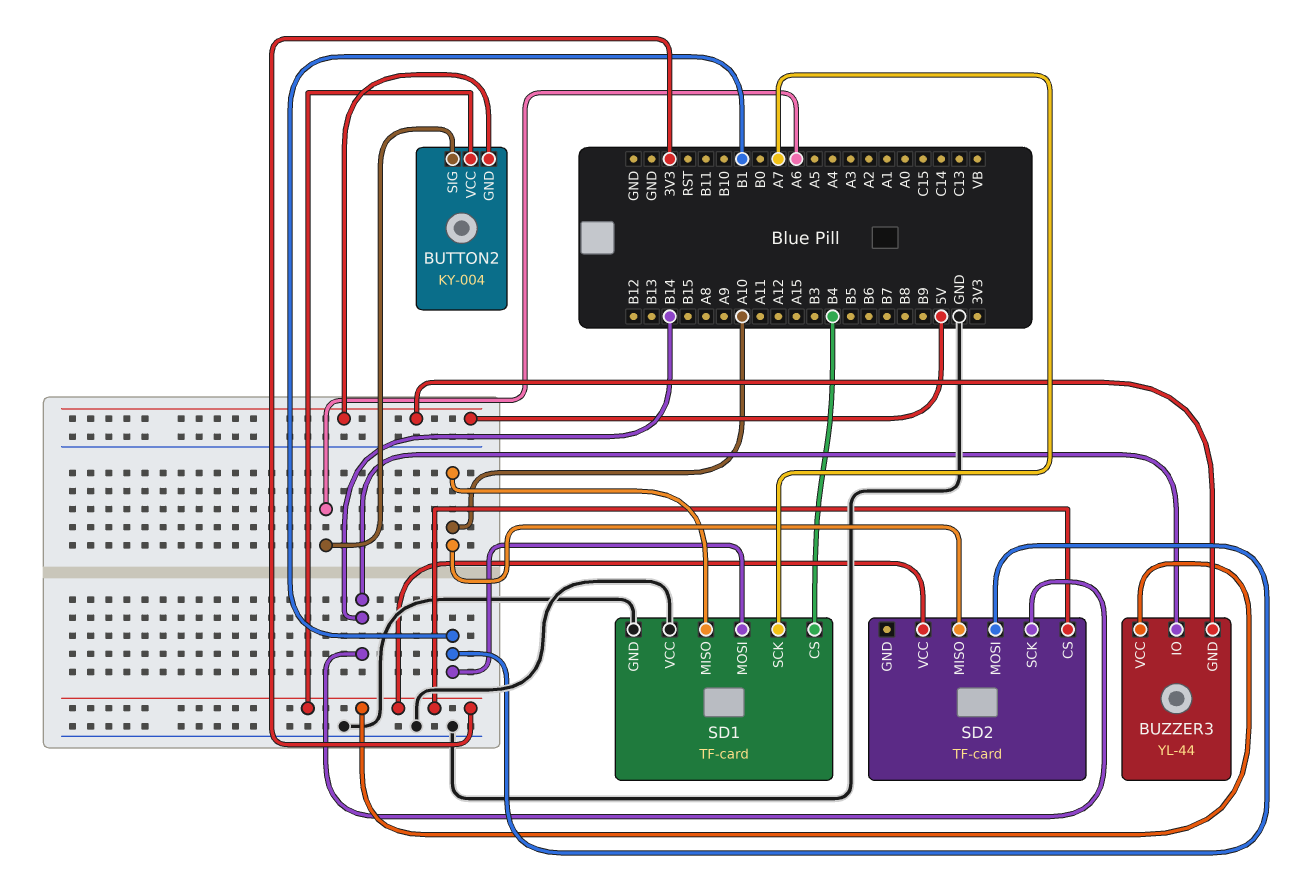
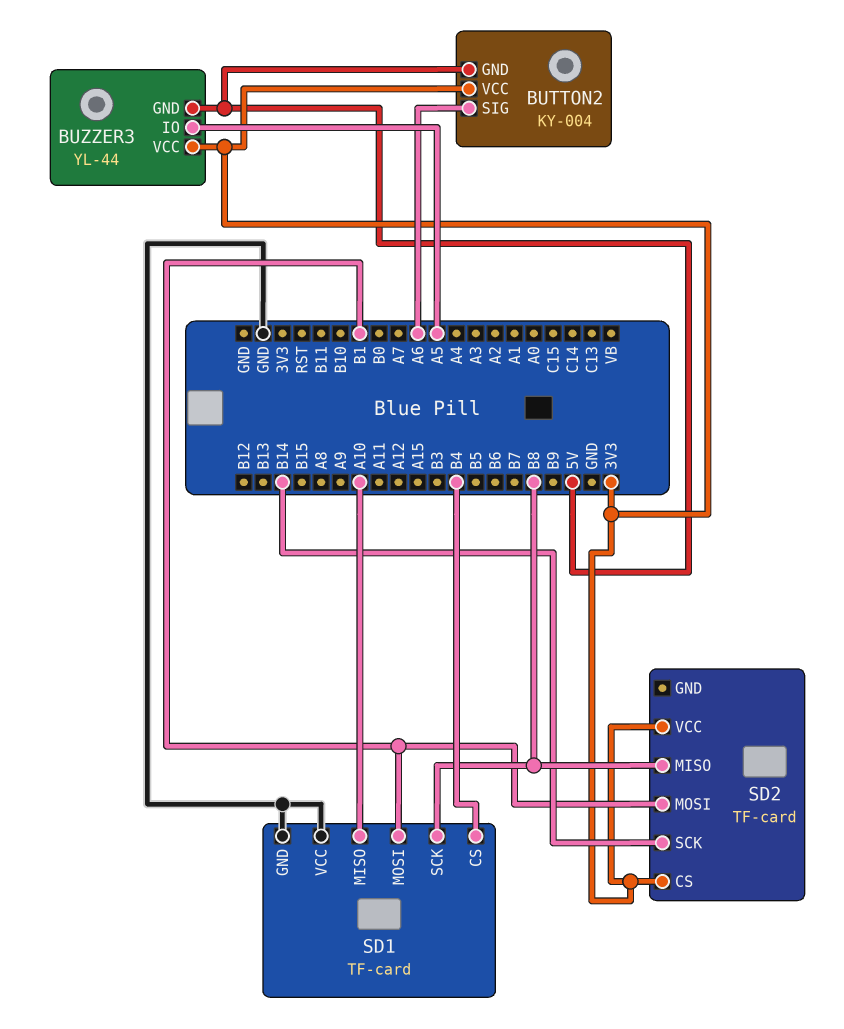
BUZZER3 pin IO: B14 -> A5
SD1 pin SCK: A7 -> B8
SD2 pin MISO: A10 -> B8

